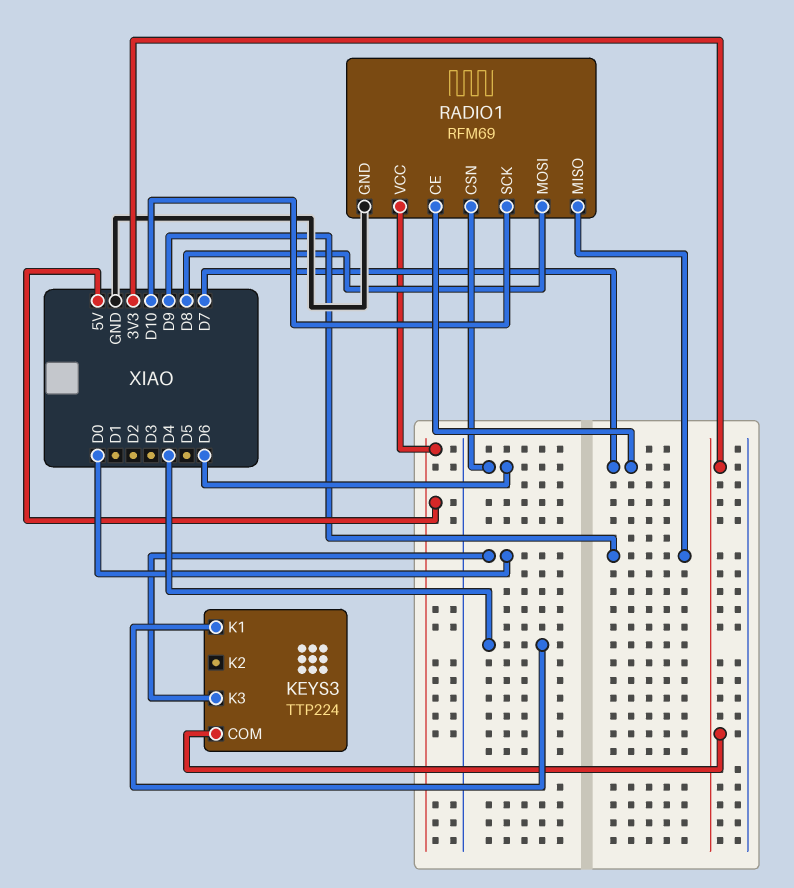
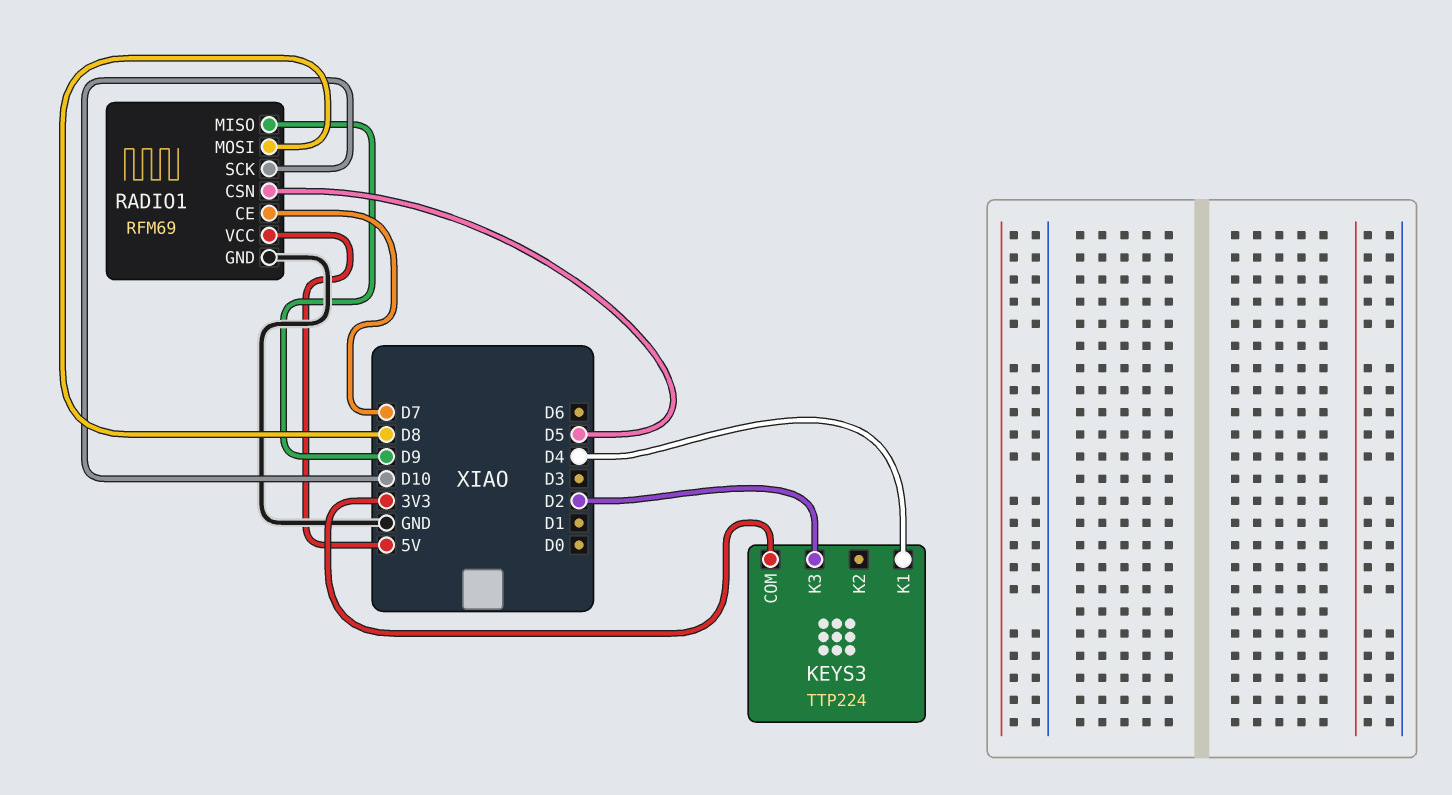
KEYS3 pin K3: D0 -> D2
RADIO1 pin CSN: D6 -> D5

